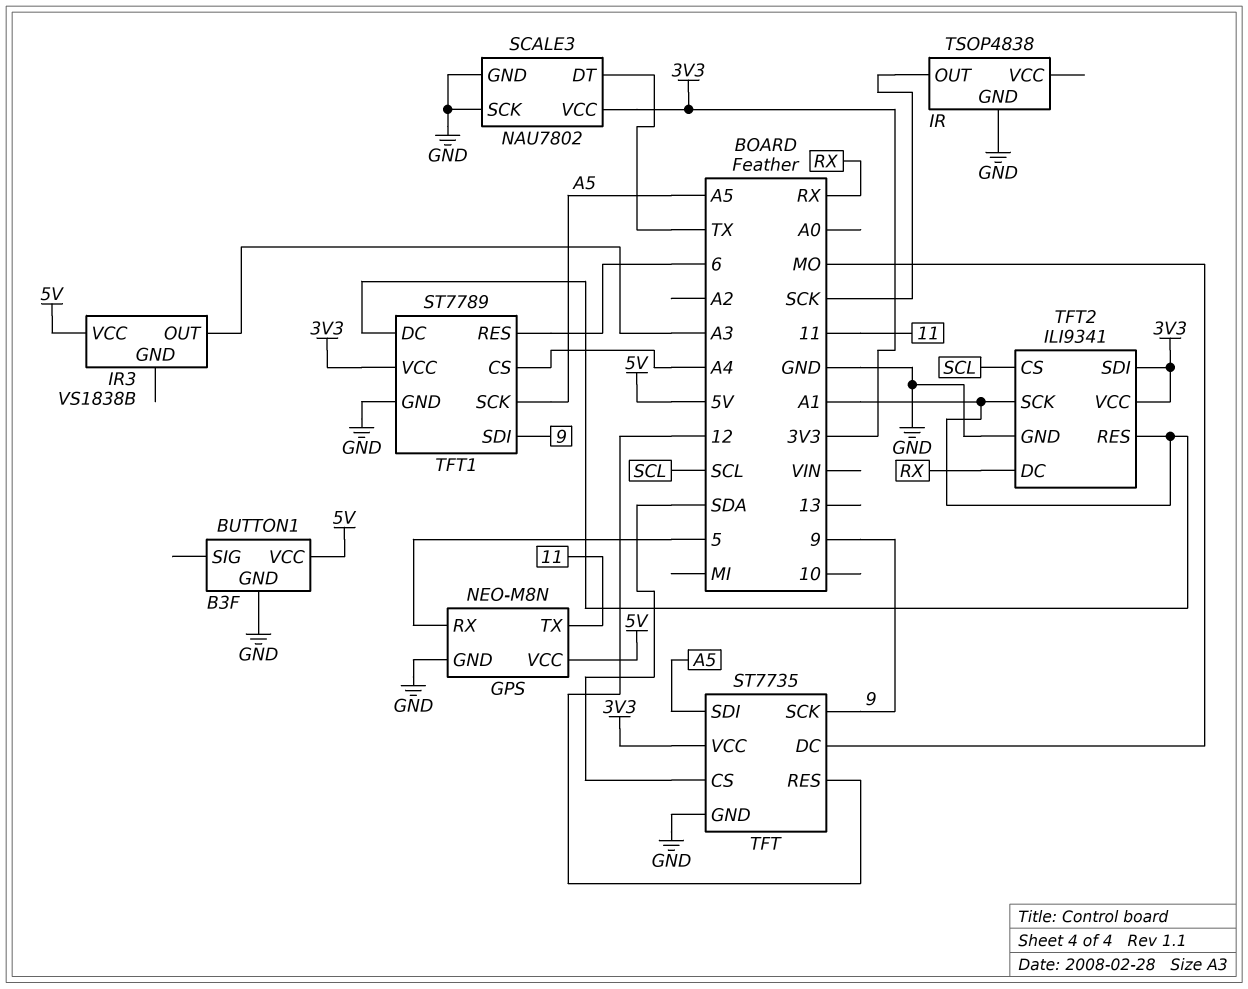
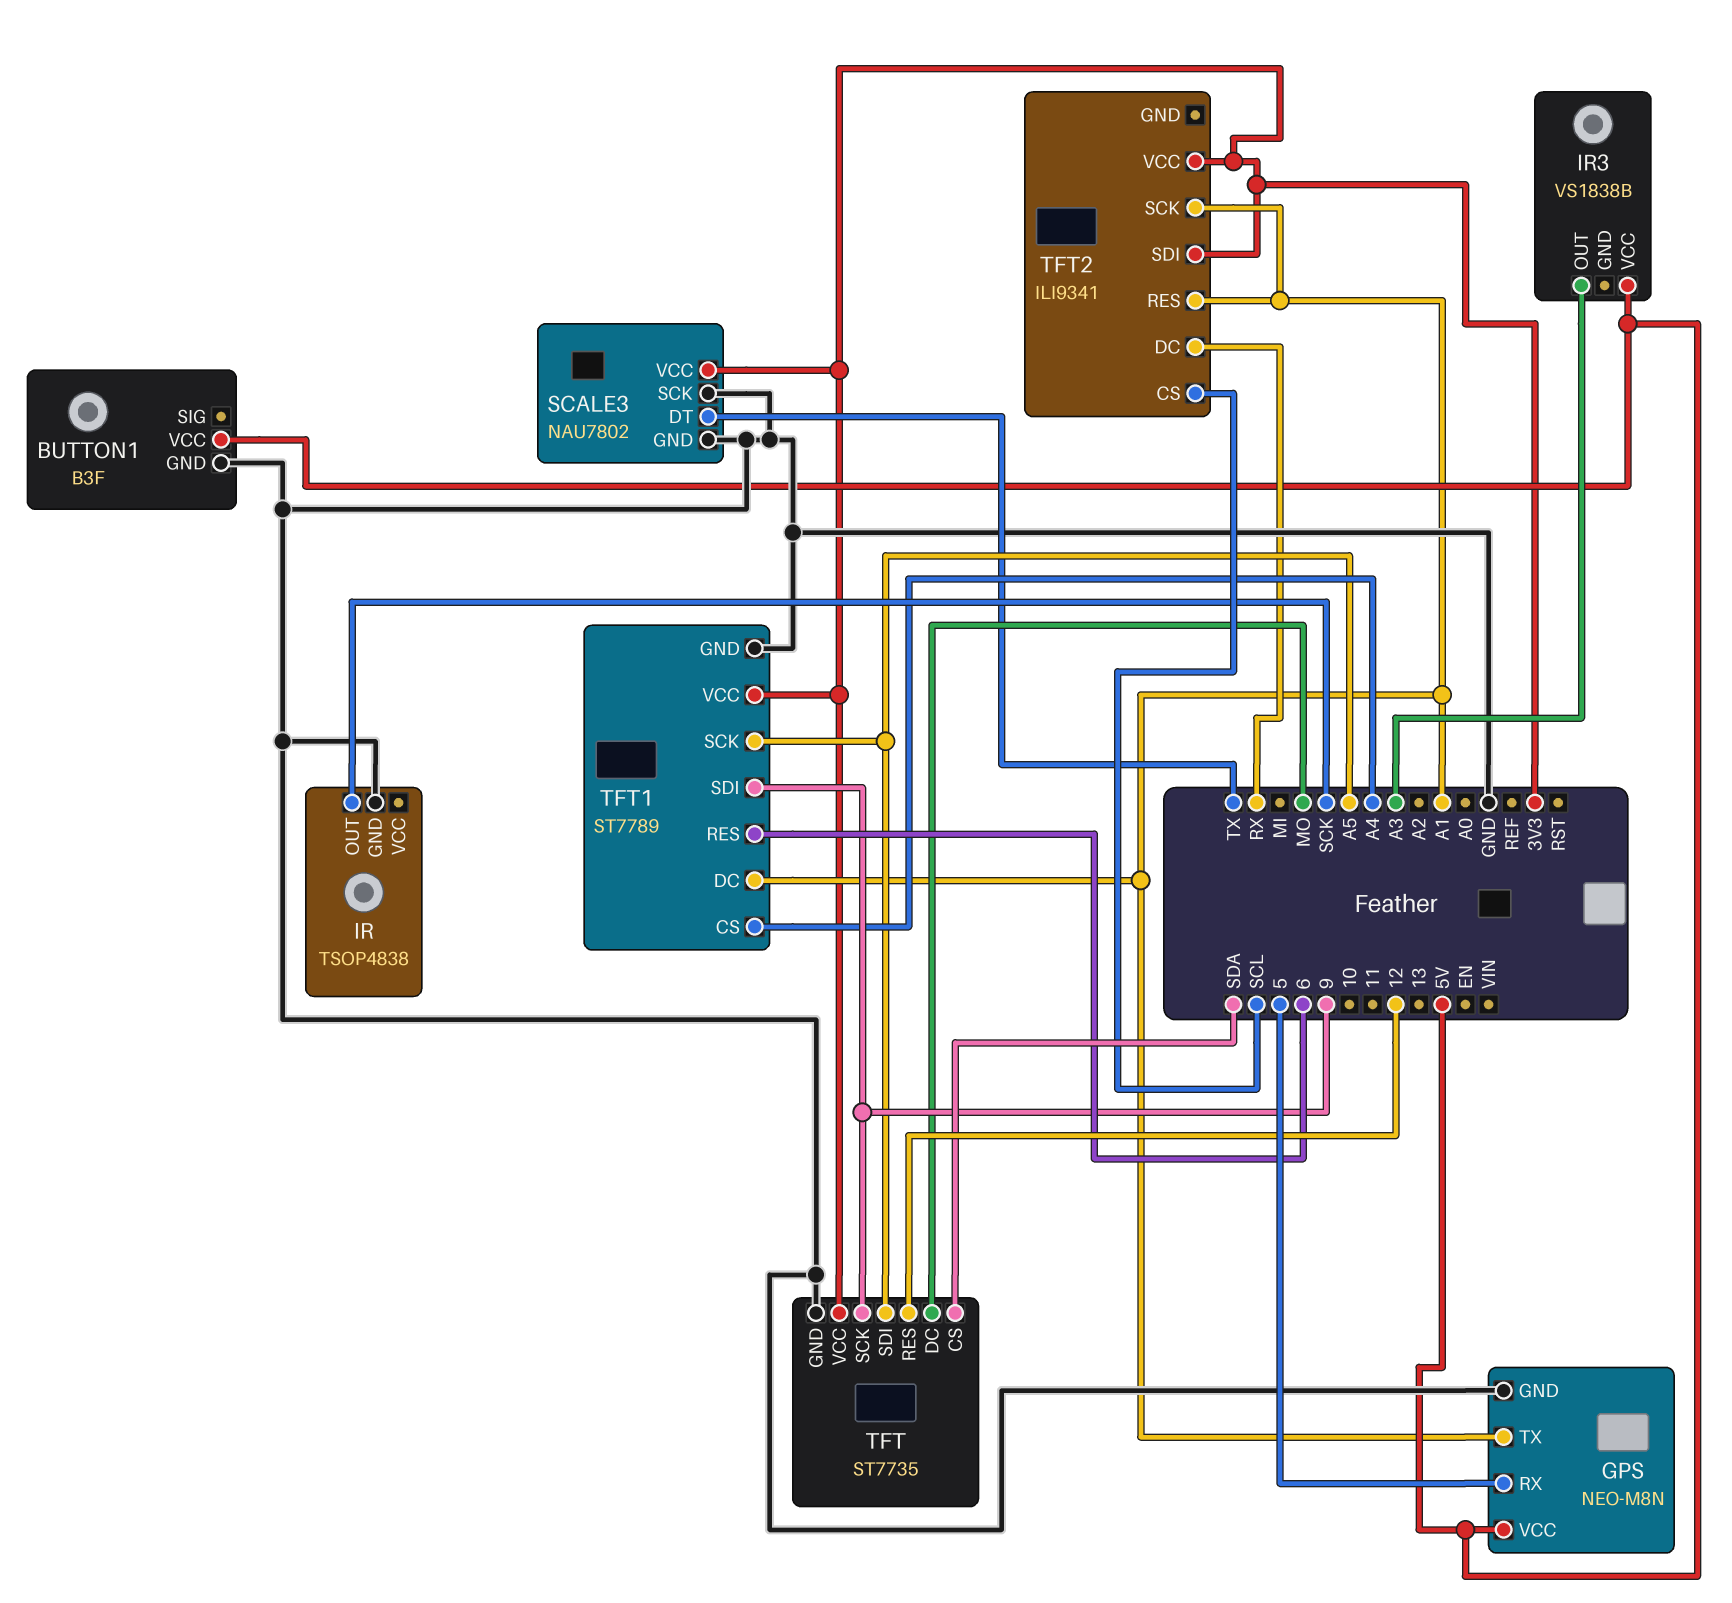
GPS pin TX: 11 -> A1
TFT2 pin GND: GND -> none

